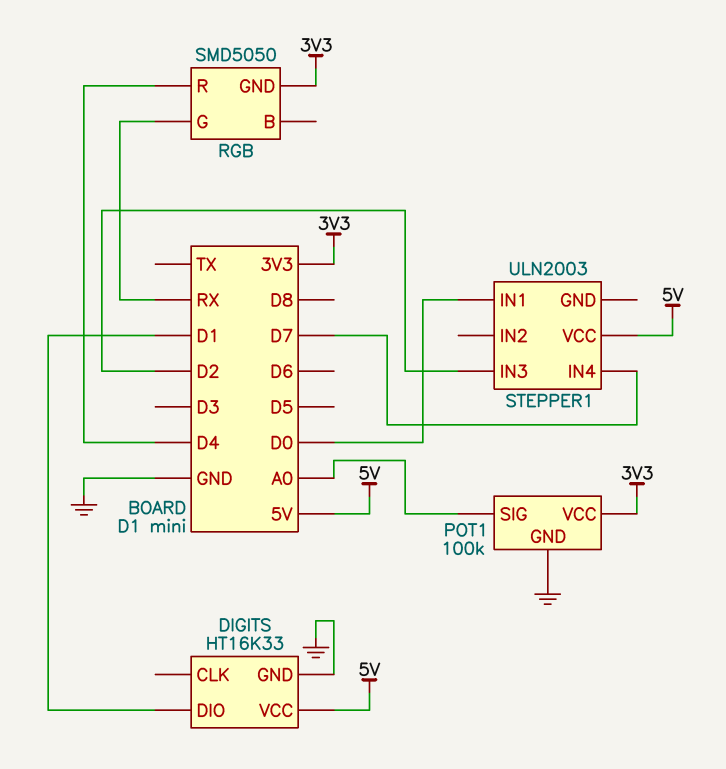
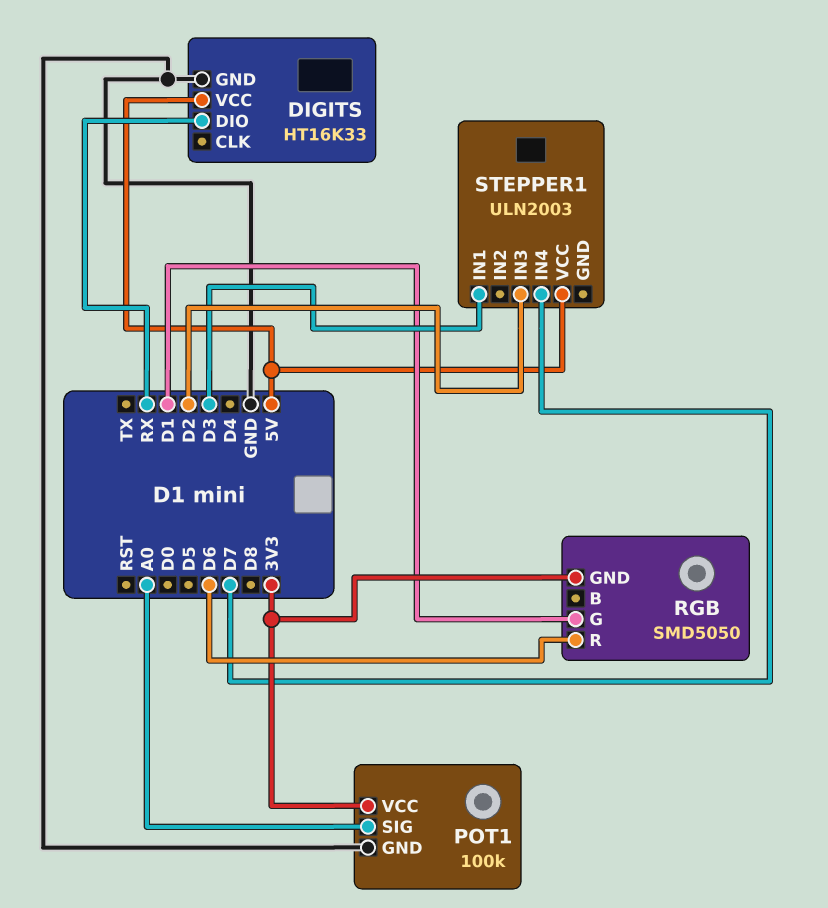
DIGITS pin DIO: D1 -> RX
RGB pin G: RX -> D1
RGB pin R: D4 -> D6
STEPPER1 pin IN1: D0 -> D3

